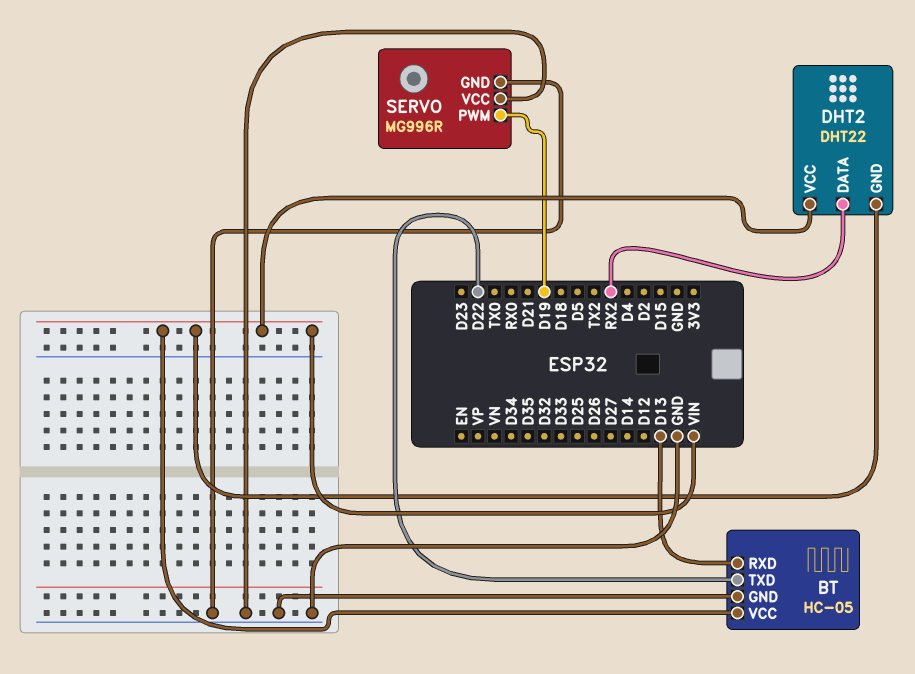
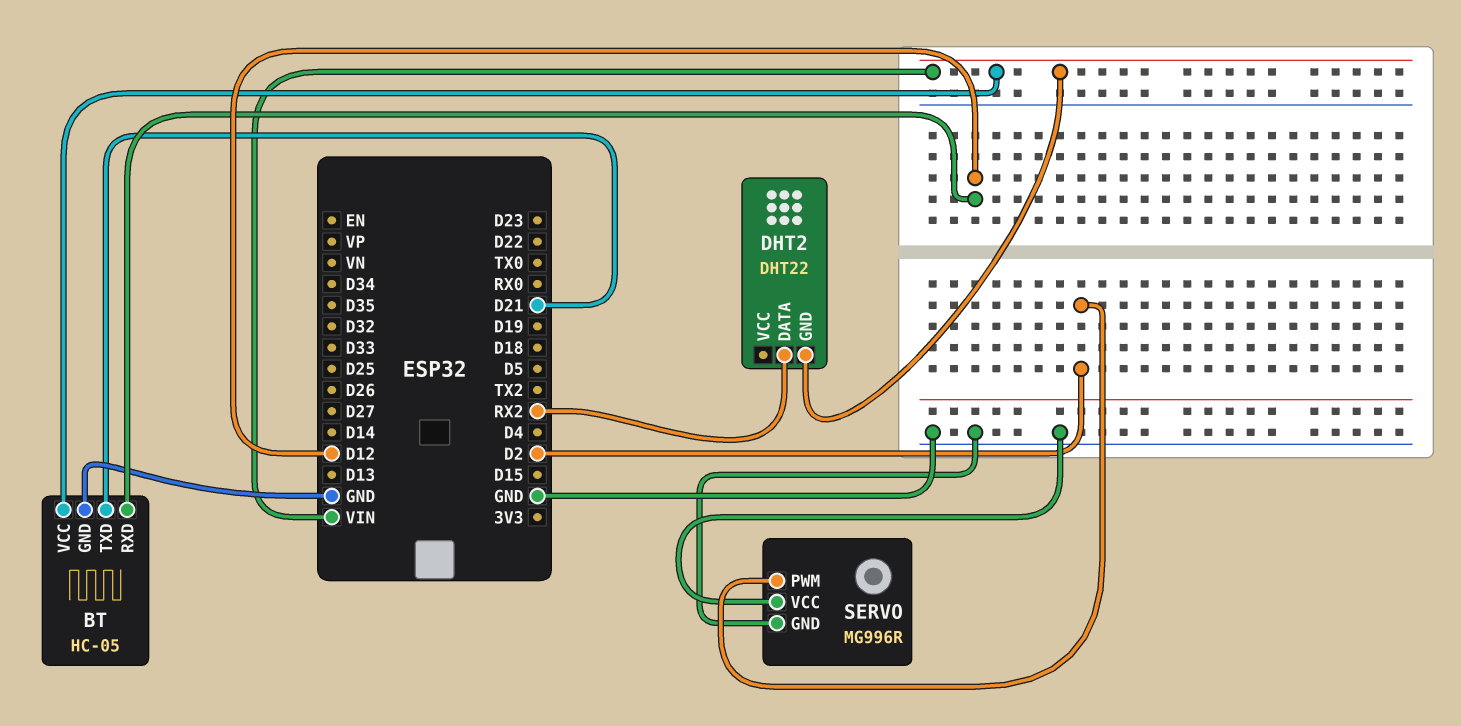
BT pin RXD: D13 -> D12
BT pin TXD: D22 -> D21
DHT2 pin VCC: VIN -> none
SERVO pin PWM: D19 -> D2

